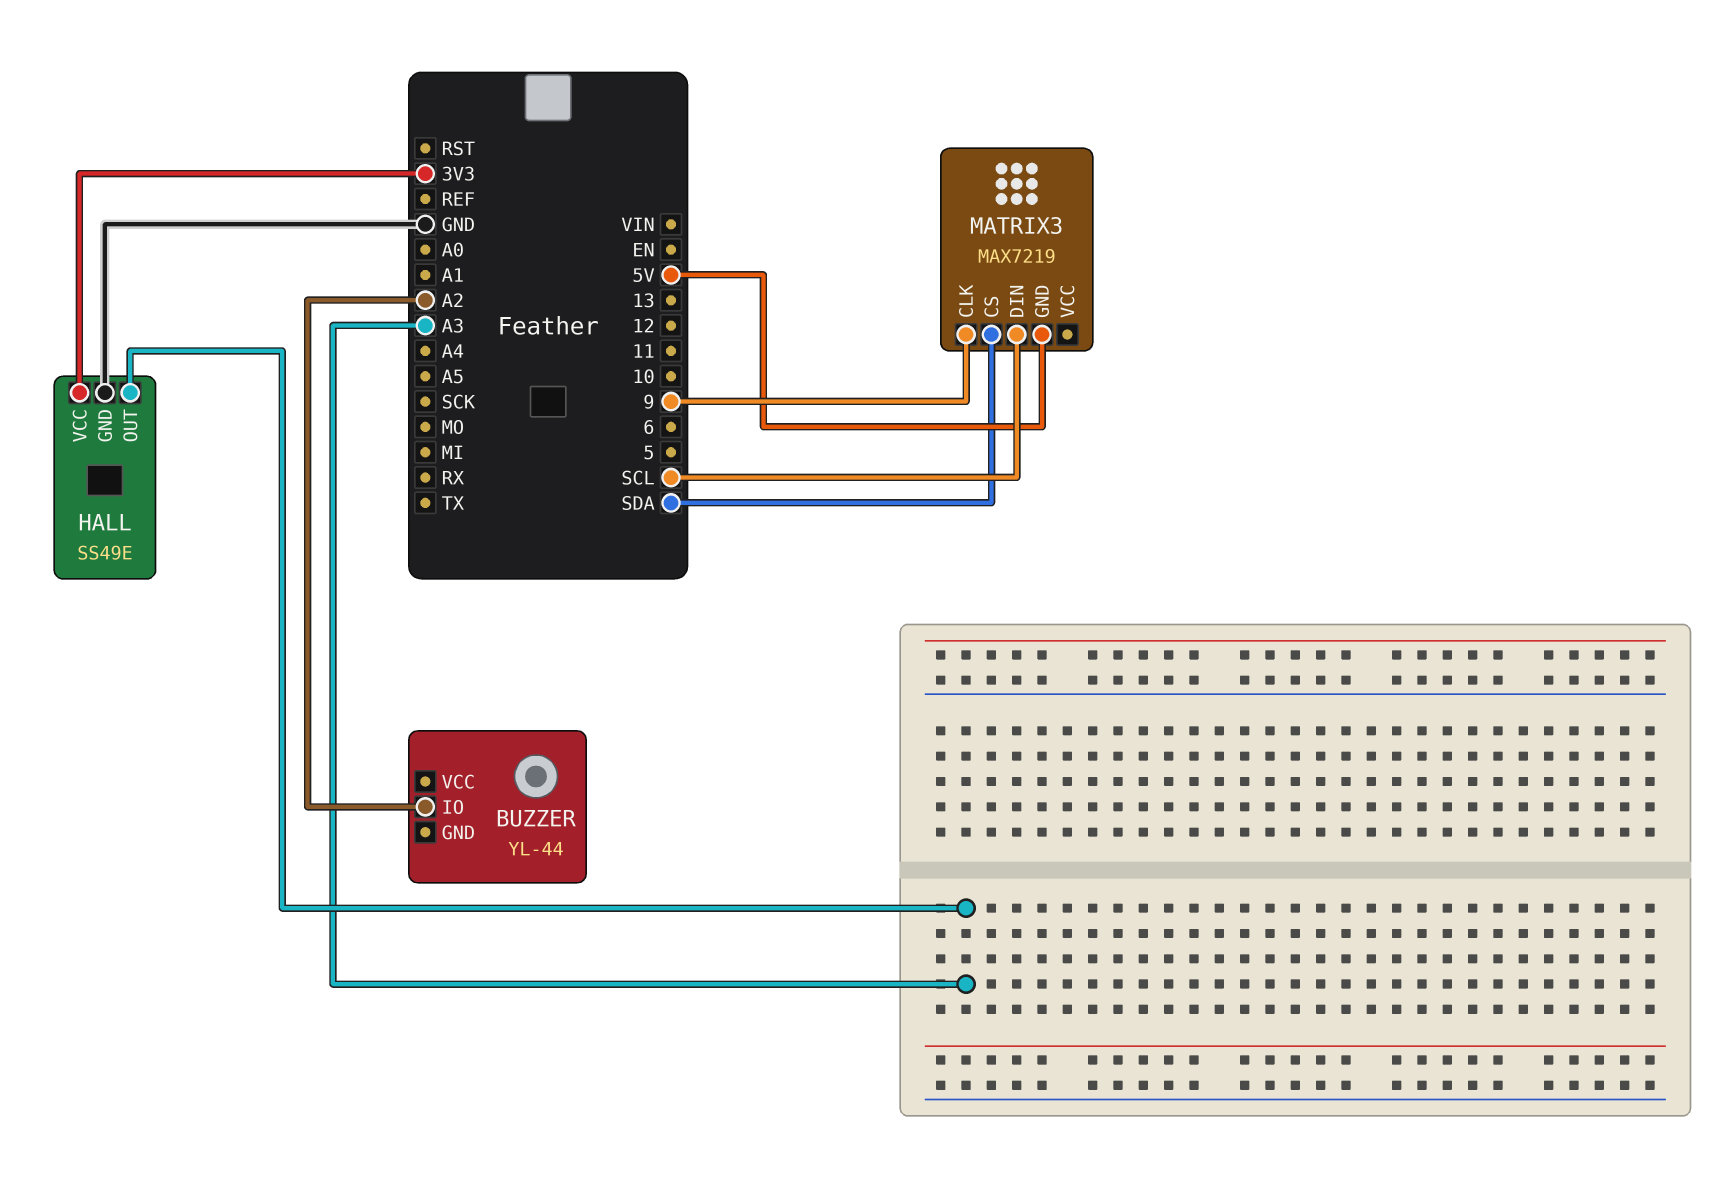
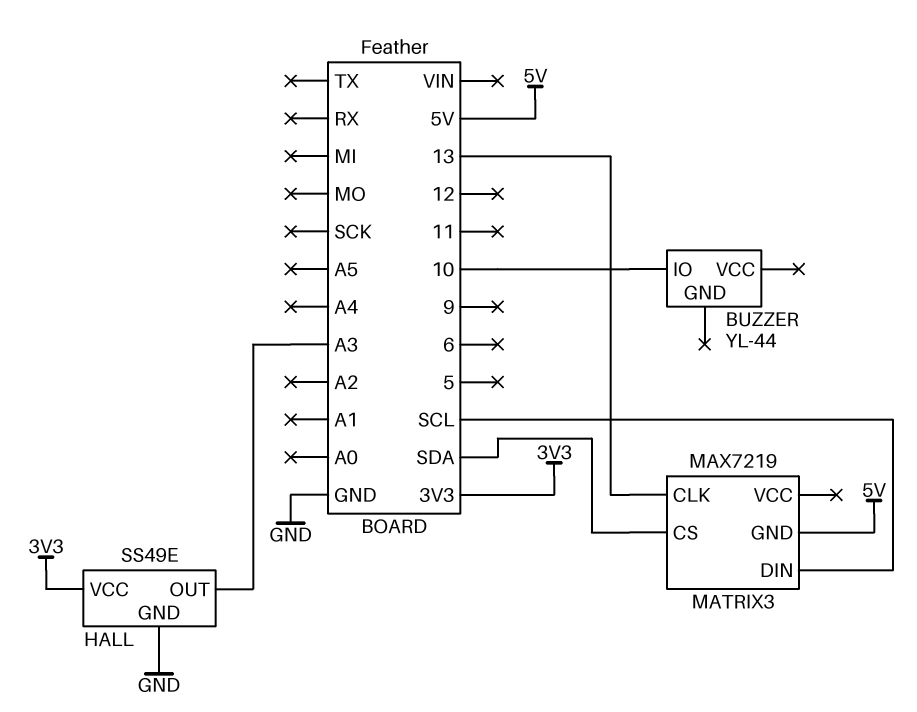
BUZZER pin IO: A2 -> 10
MATRIX3 pin CLK: 9 -> 13

